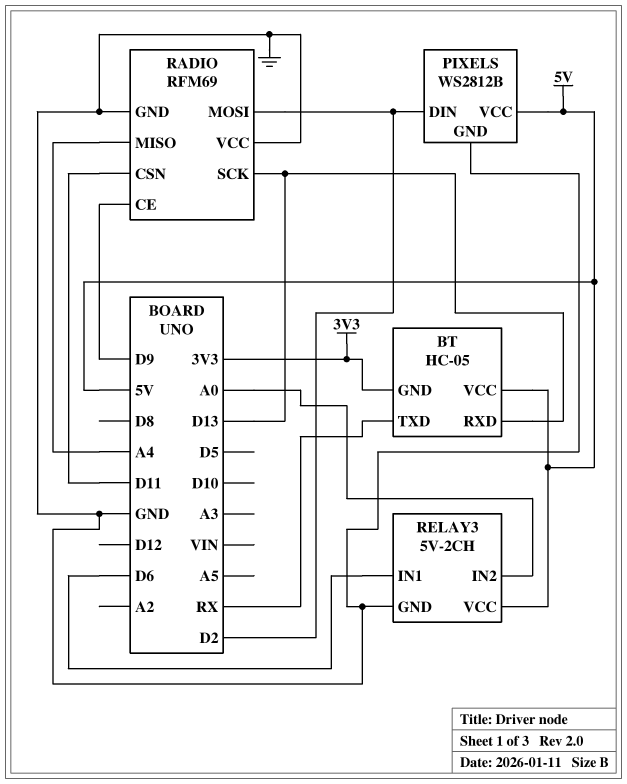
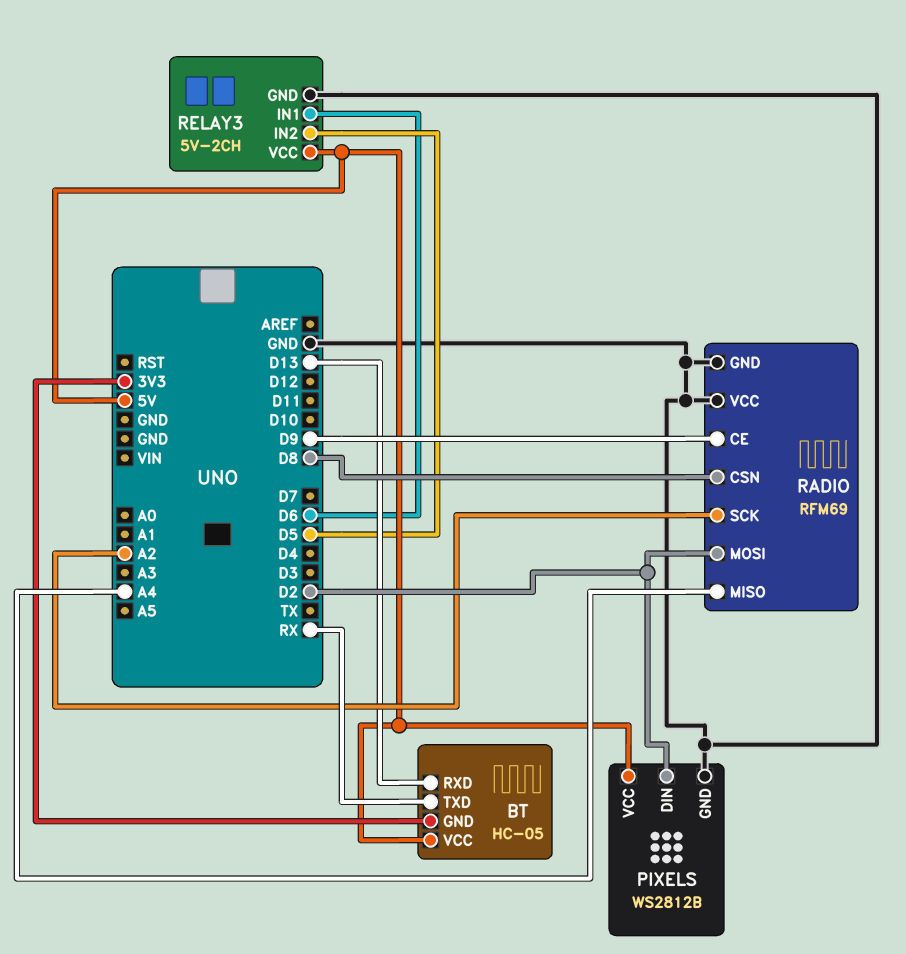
RADIO pin CSN: D11 -> D8
RADIO pin SCK: D13 -> A2
RELAY3 pin IN2: A0 -> D5

